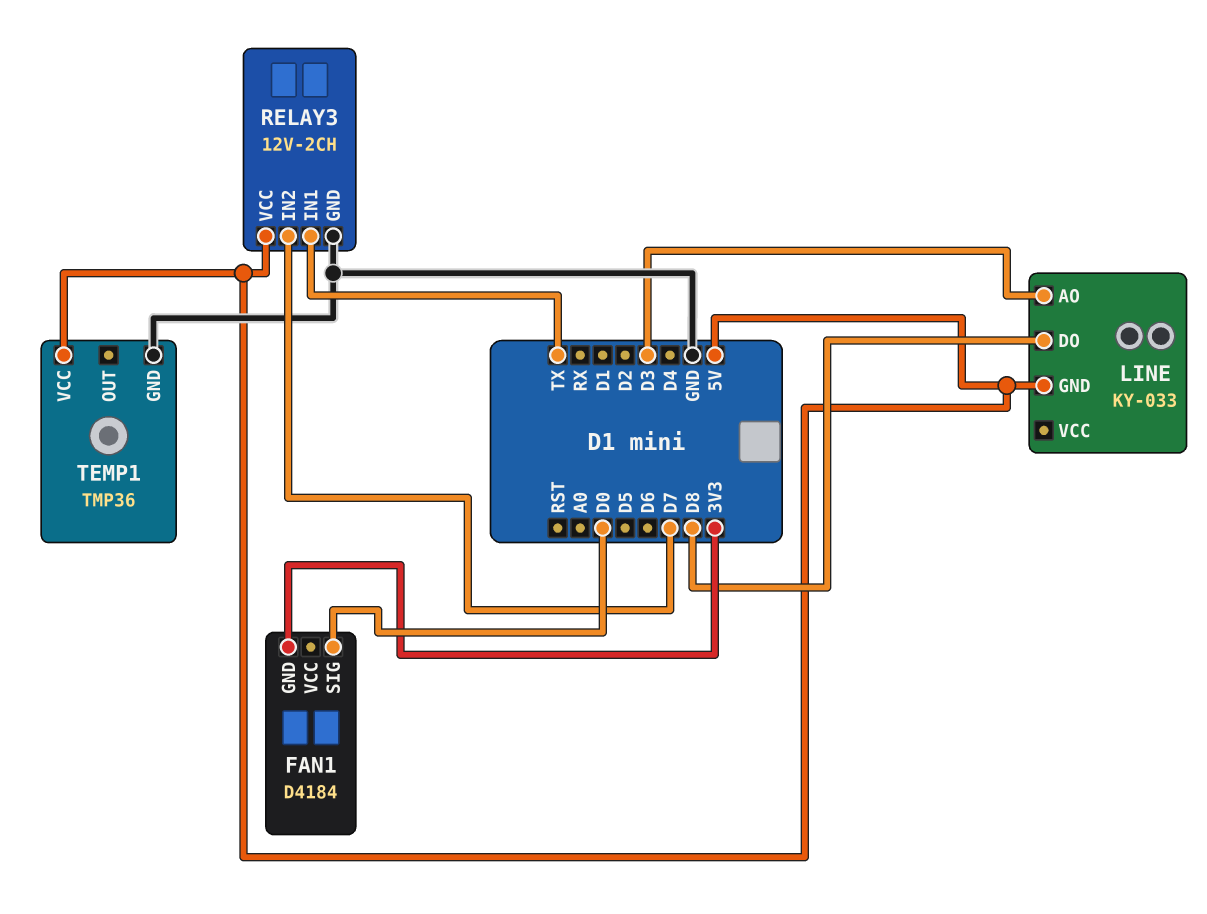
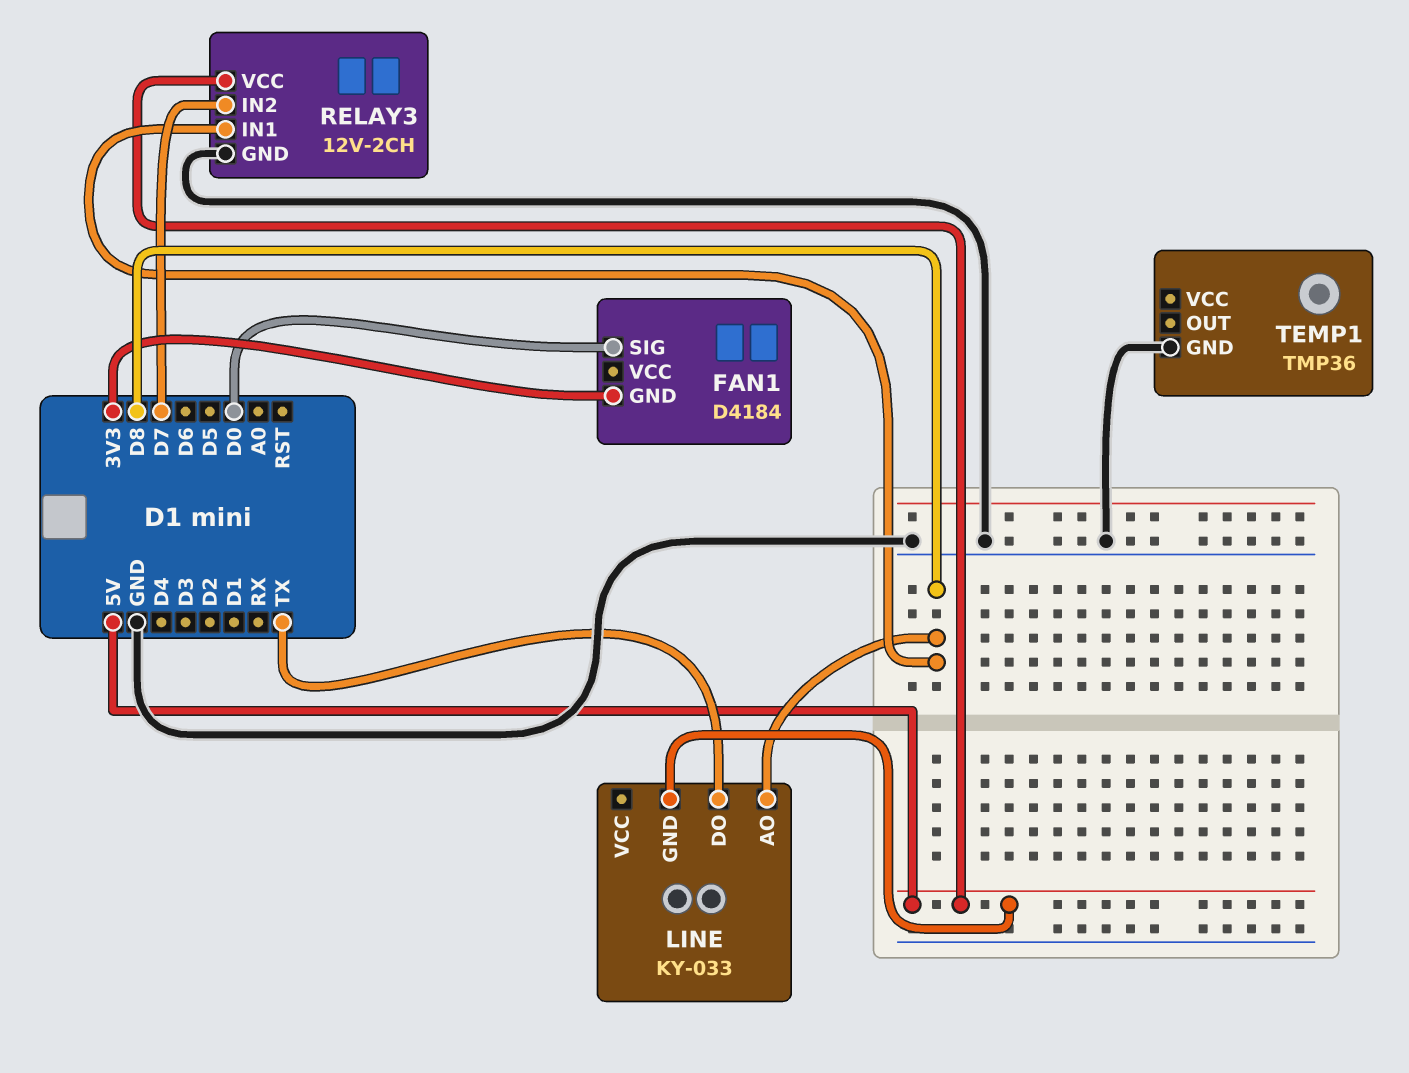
LINE pin AO: D3 -> D8
LINE pin DO: D8 -> TX
RELAY3 pin IN1: TX -> D8
TEMP1 pin VCC: 5V -> none

